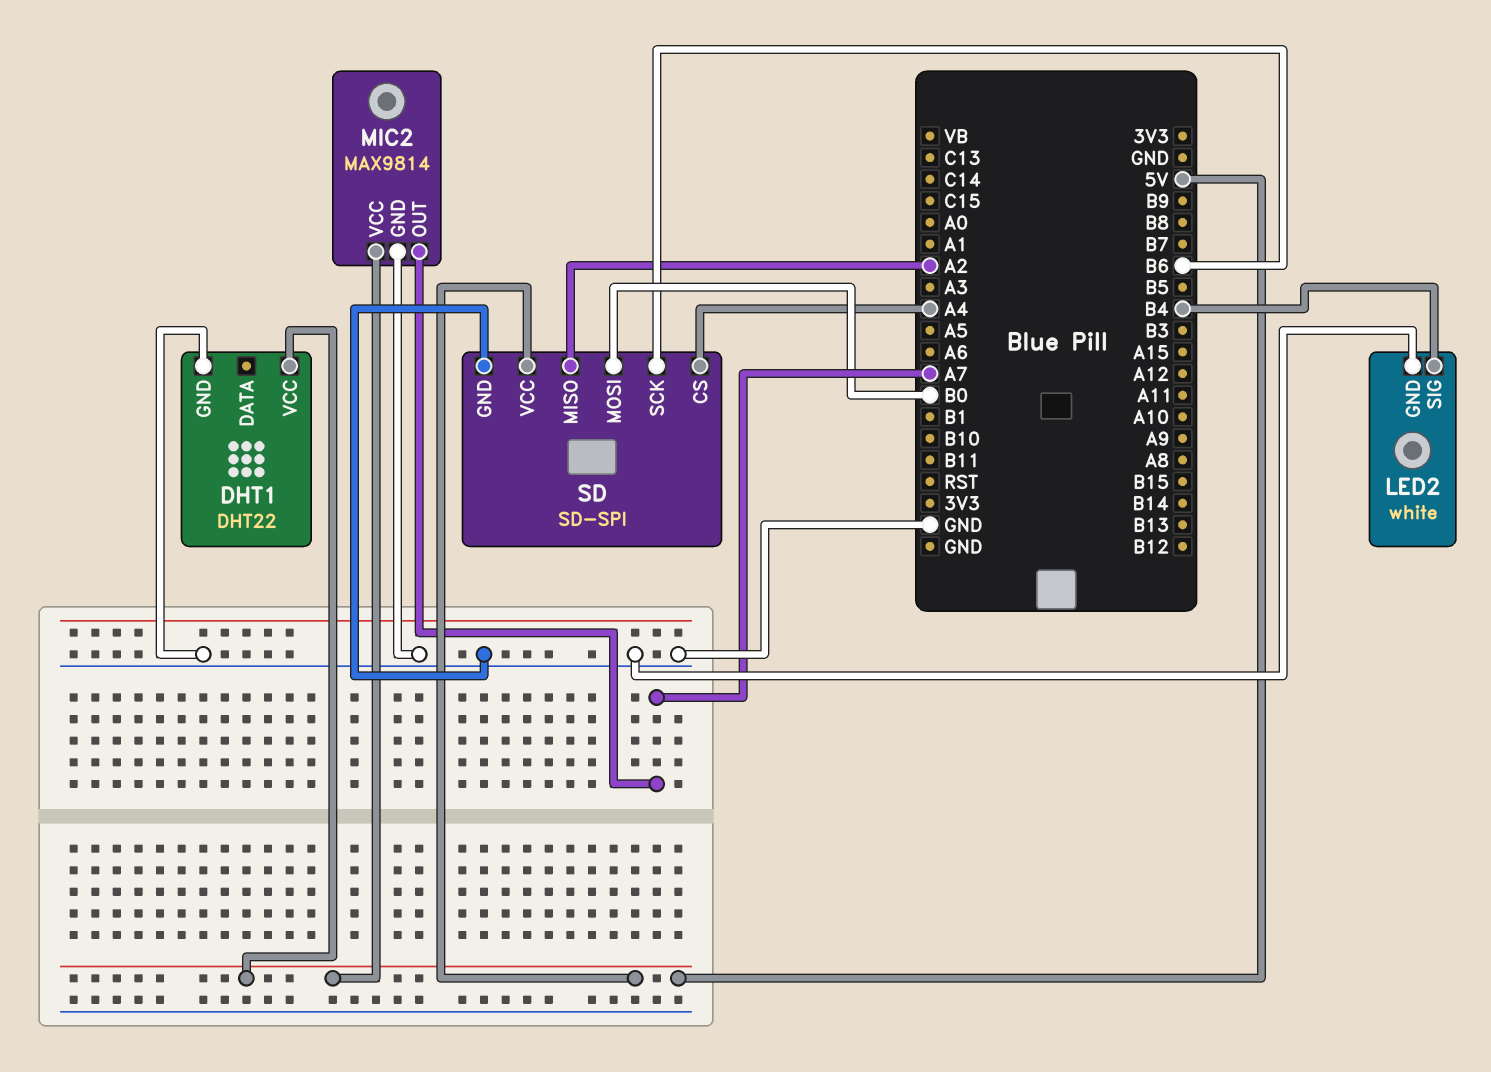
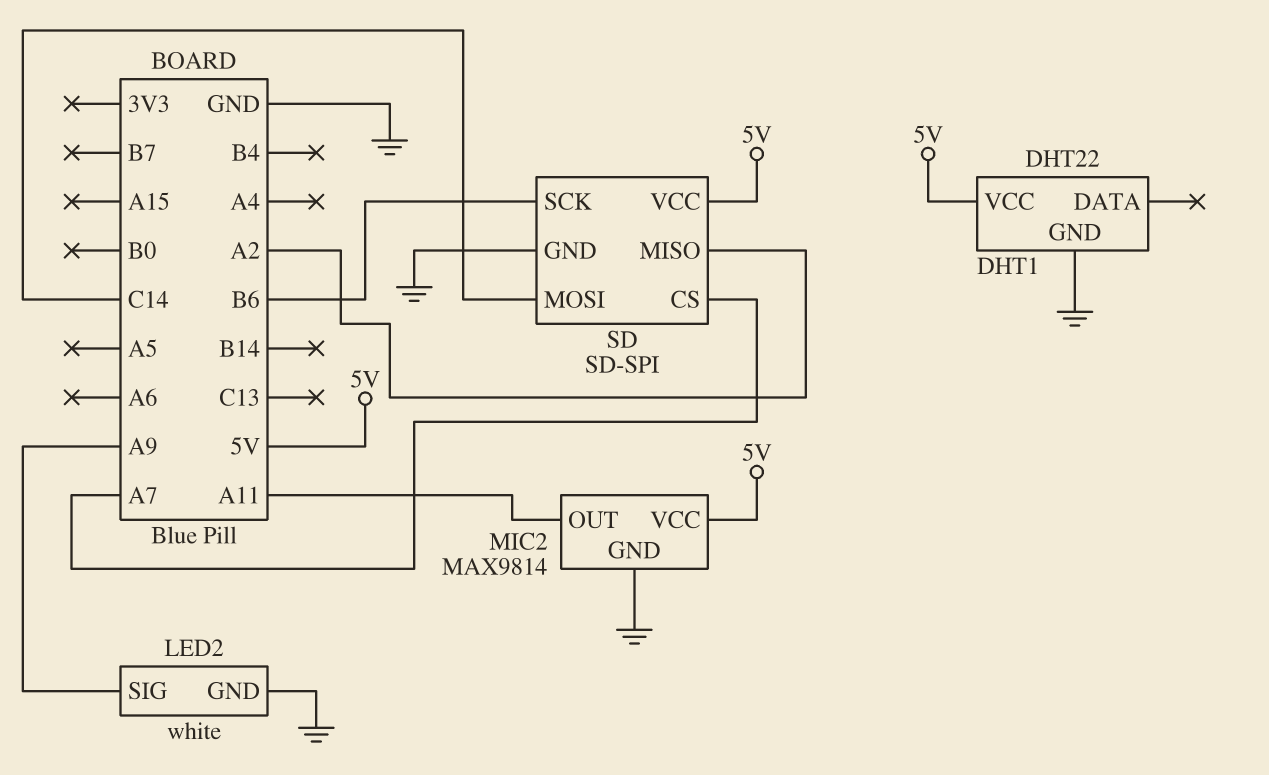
LED2 pin SIG: B4 -> A9
MIC2 pin OUT: A7 -> A11
SD pin CS: A4 -> A7
SD pin MOSI: B0 -> C14

